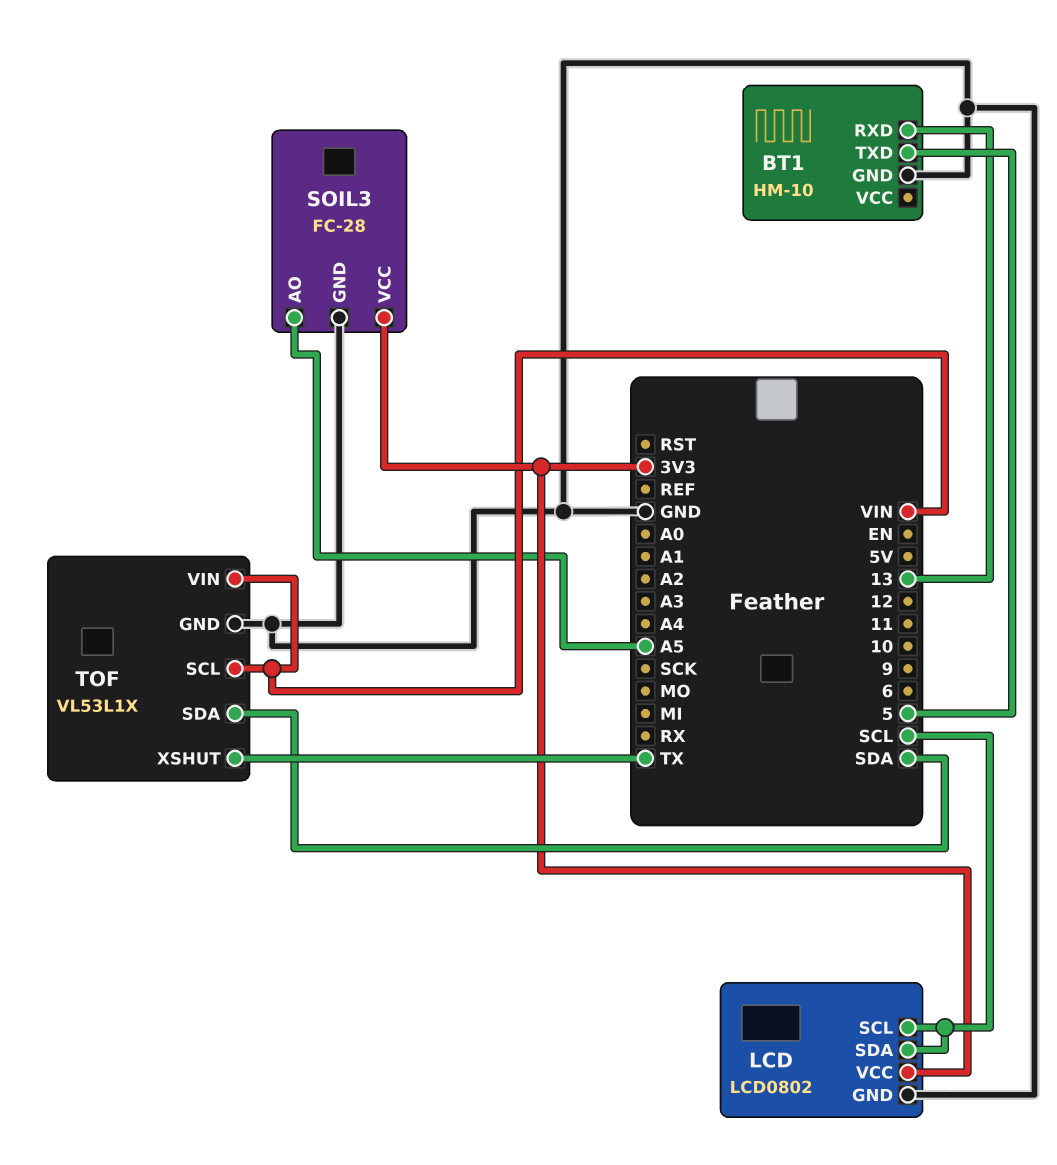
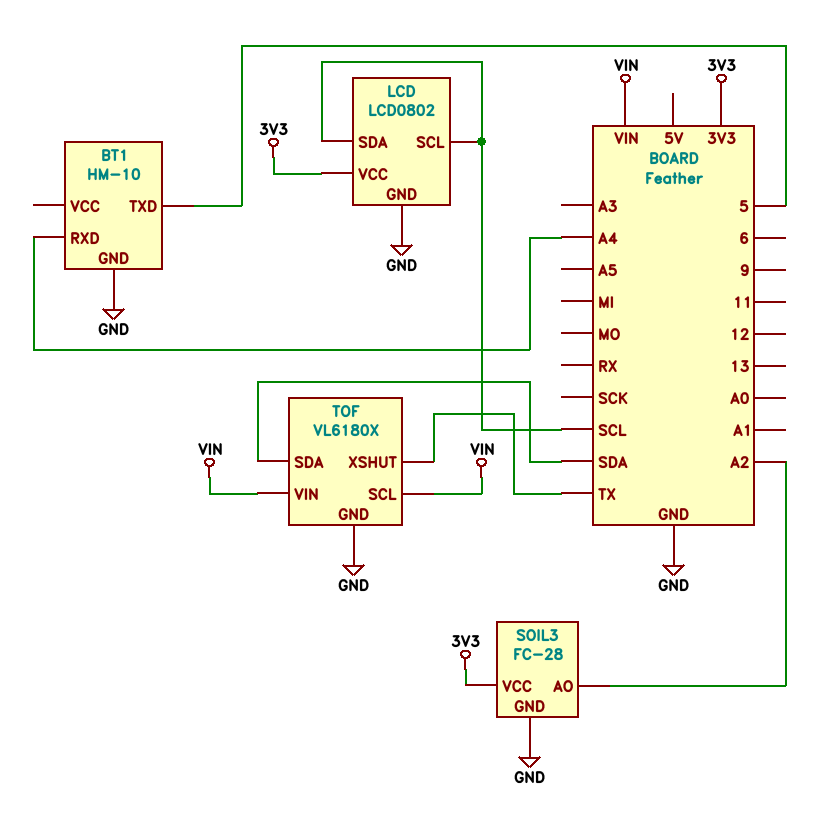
BT1 pin RXD: 13 -> A4
SOIL3 pin AO: A5 -> A2
TOF: VL53L1X -> VL6180X

